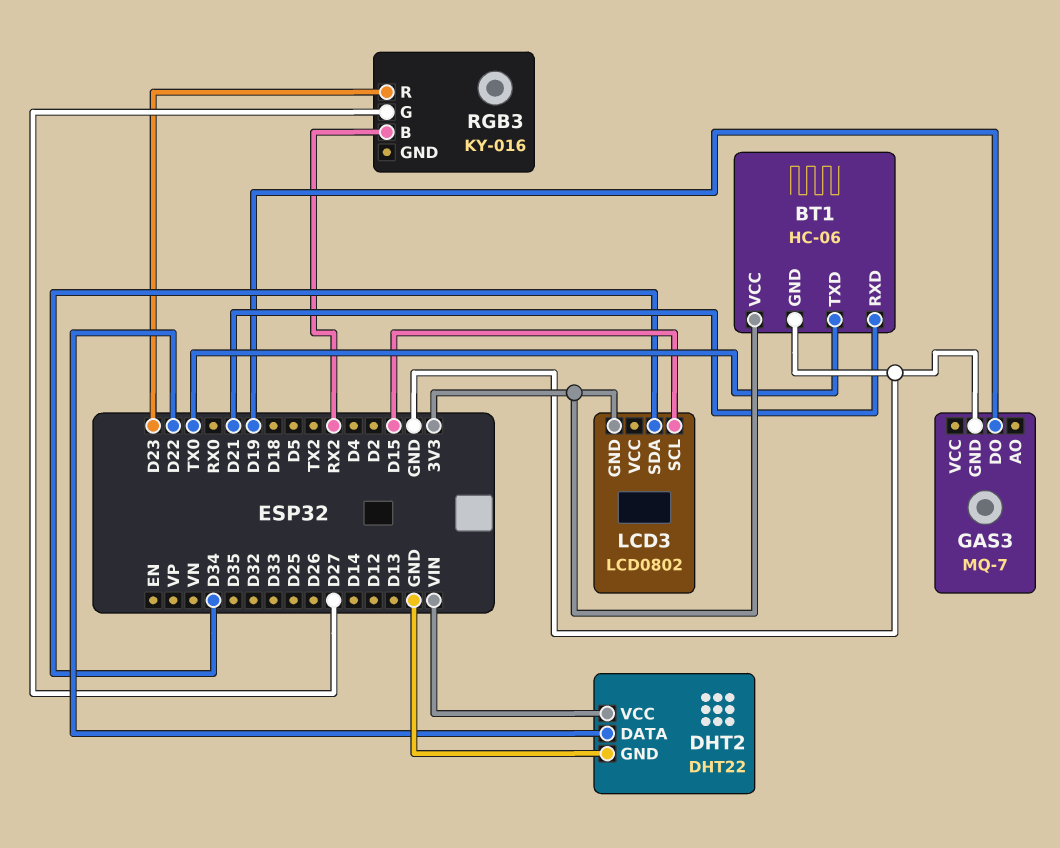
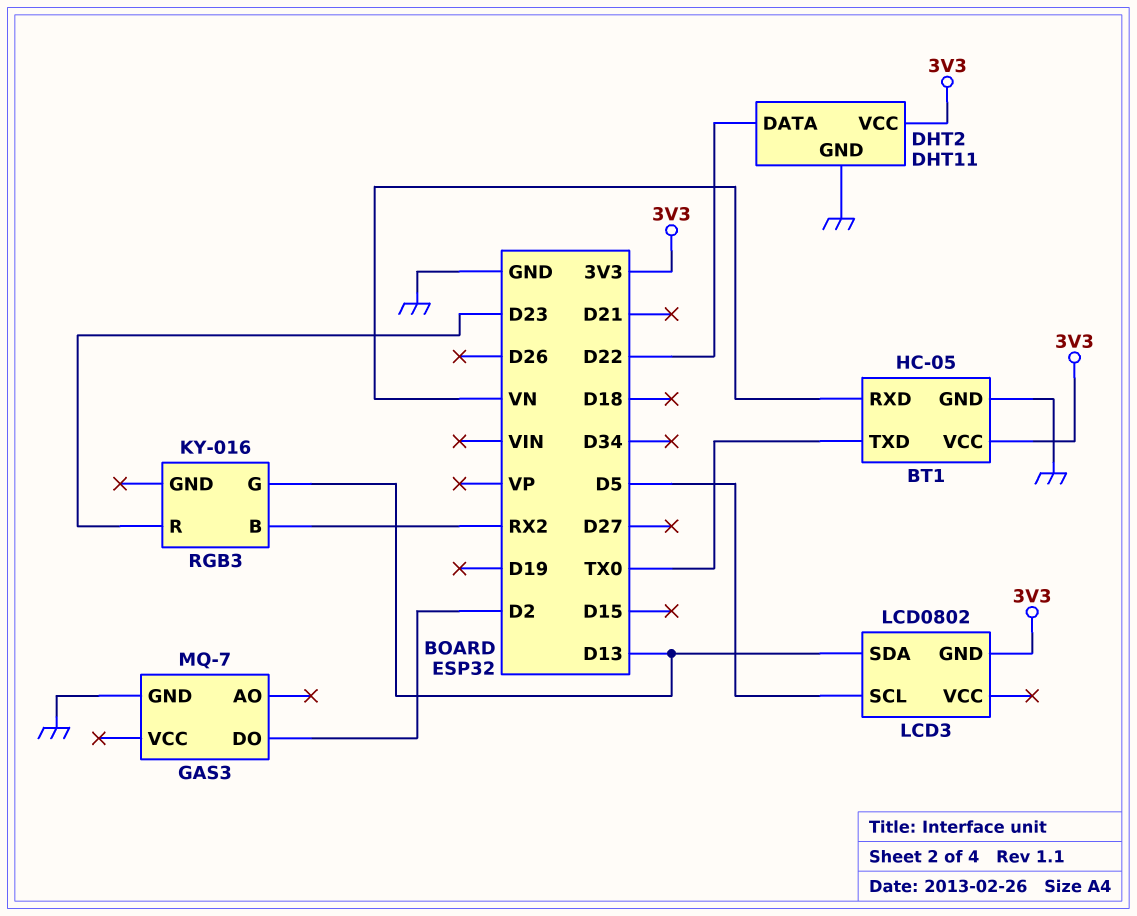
BT1: HC-06 -> HC-05
BT1 pin RXD: D21 -> VN
DHT2: DHT22 -> DHT11
DHT2 pin VCC: VIN -> 3V3
GAS3 pin DO: D19 -> D2
LCD3 pin SCL: D15 -> D5
LCD3 pin SDA: D34 -> D13
RGB3 pin G: D27 -> D13

